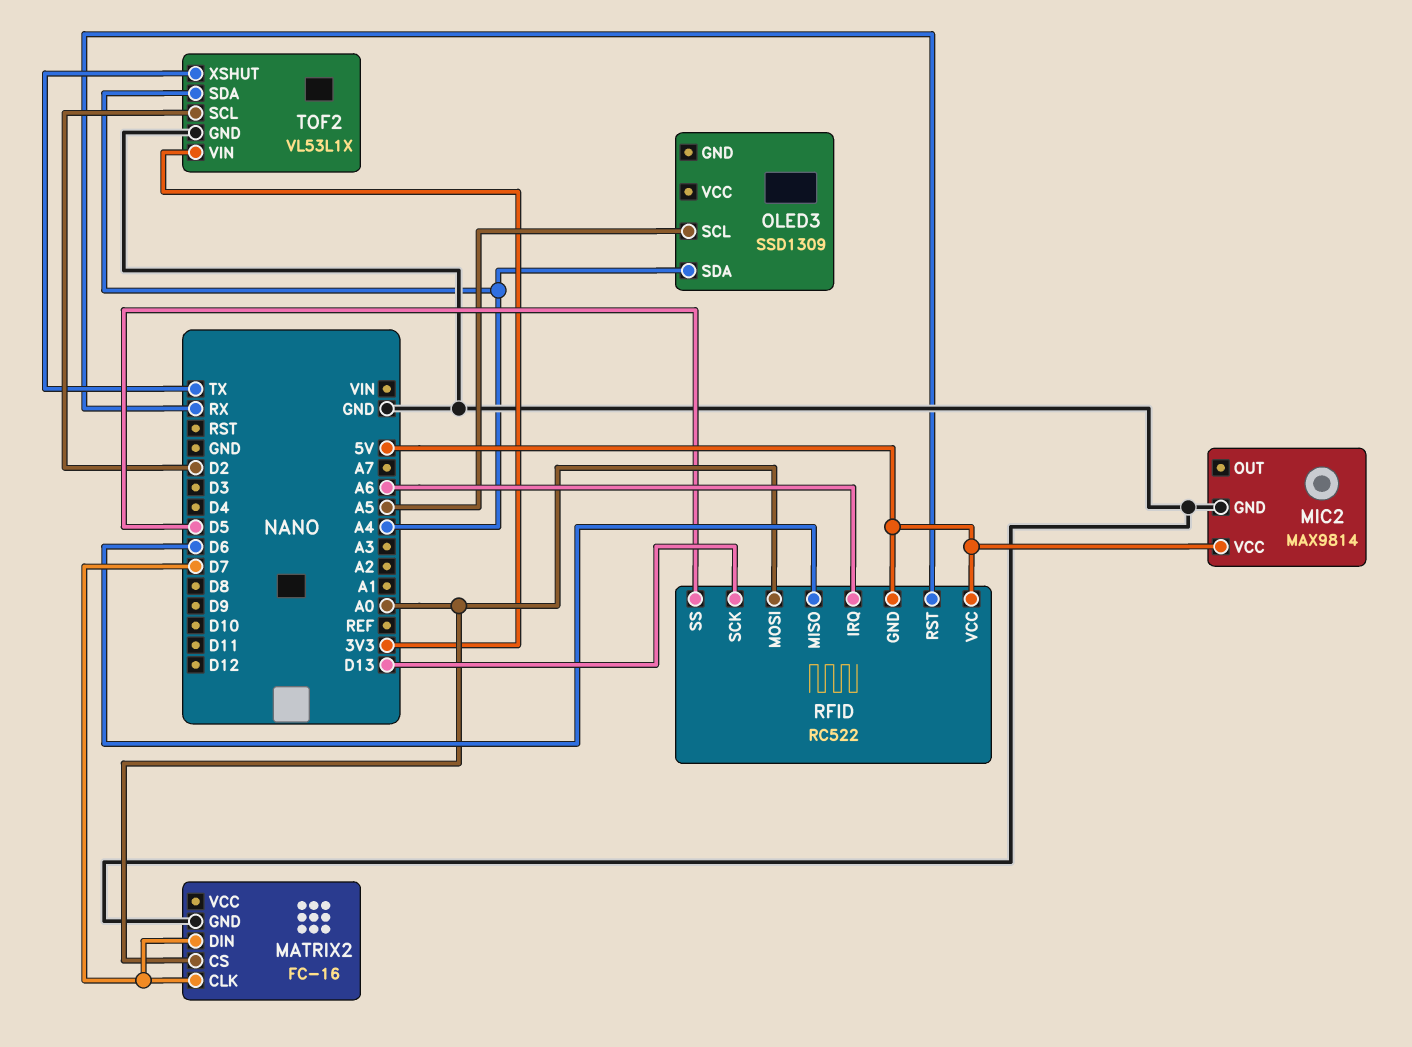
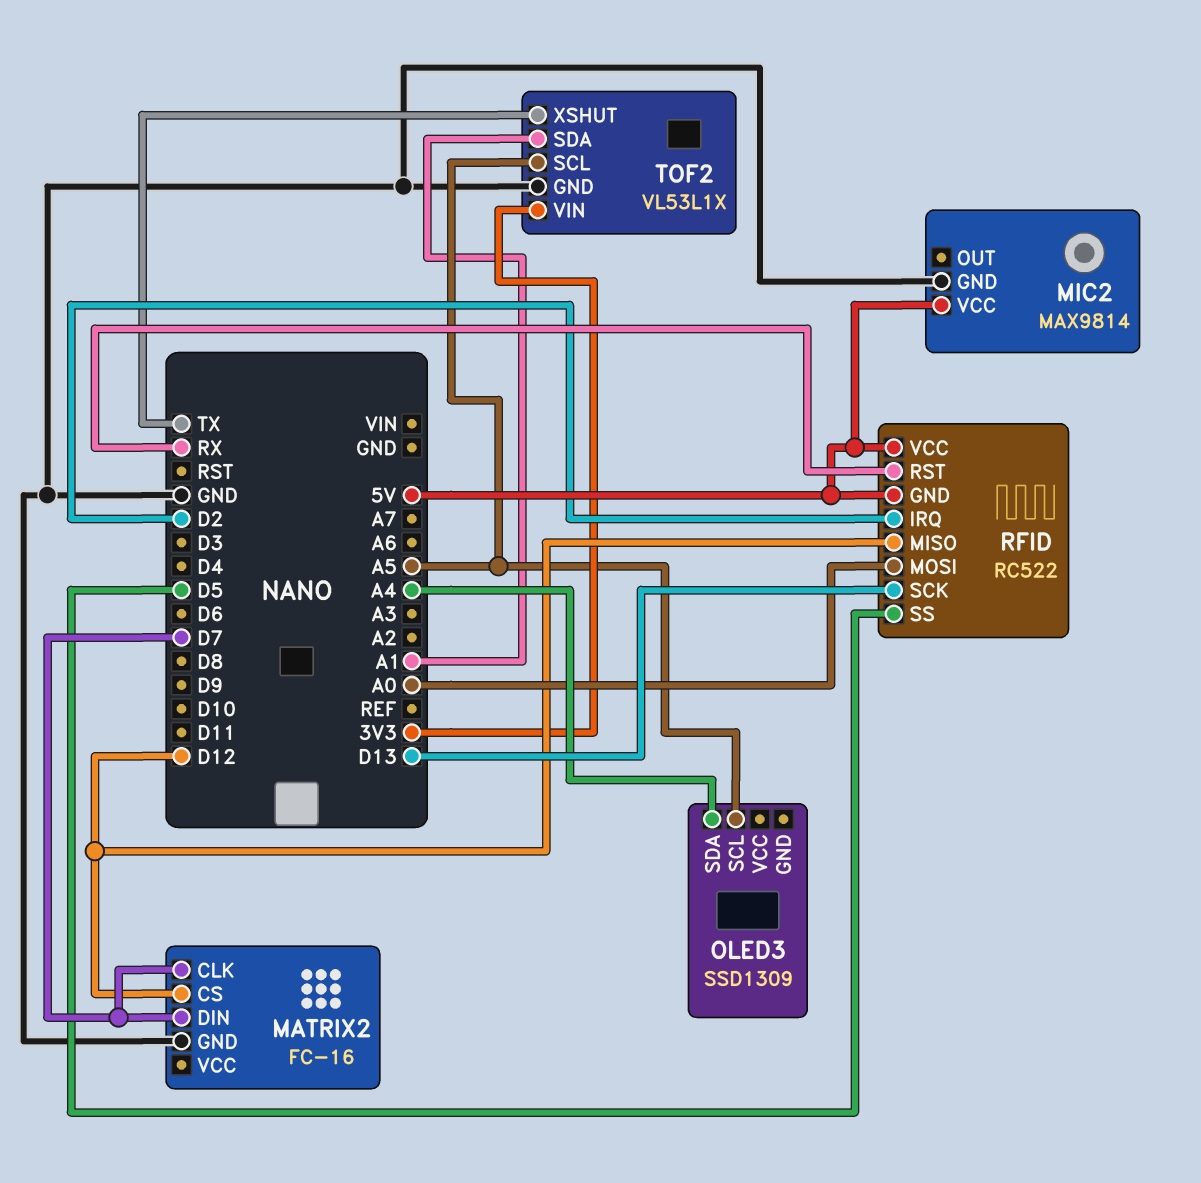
MATRIX2 pin CS: A0 -> D12
RFID pin IRQ: A6 -> D2
RFID pin MISO: D6 -> D12
TOF2 pin SCL: D2 -> A5
TOF2 pin SDA: A4 -> A1

